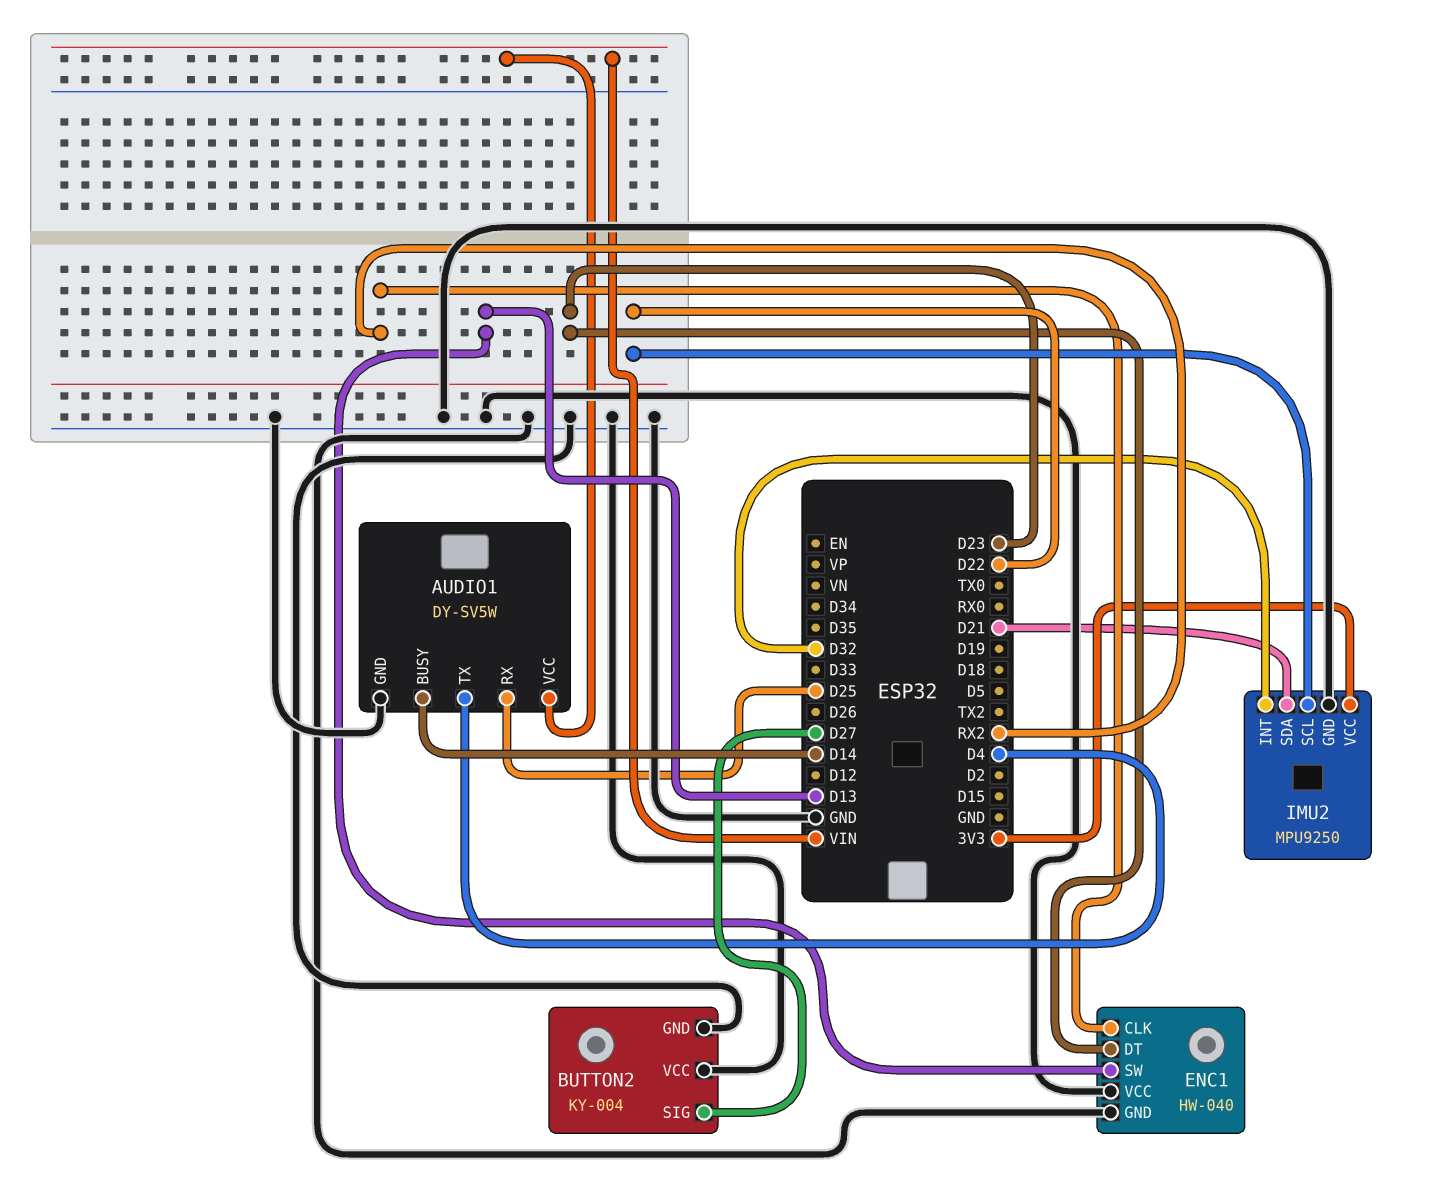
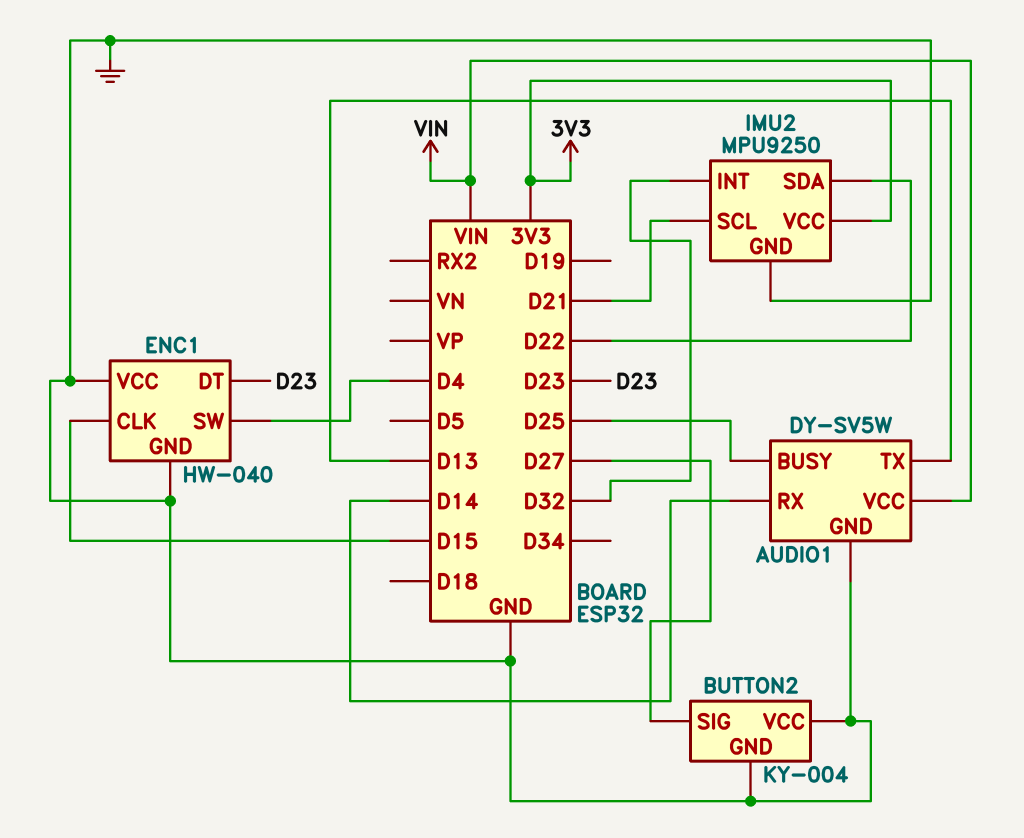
AUDIO1 pin BUSY: D14 -> D25
AUDIO1 pin RX: D25 -> D14
AUDIO1 pin TX: D4 -> D13
ENC1 pin CLK: RX2 -> D15
ENC1 pin SW: D13 -> D4
IMU2 pin SCL: D22 -> D21
IMU2 pin SDA: D21 -> D22

